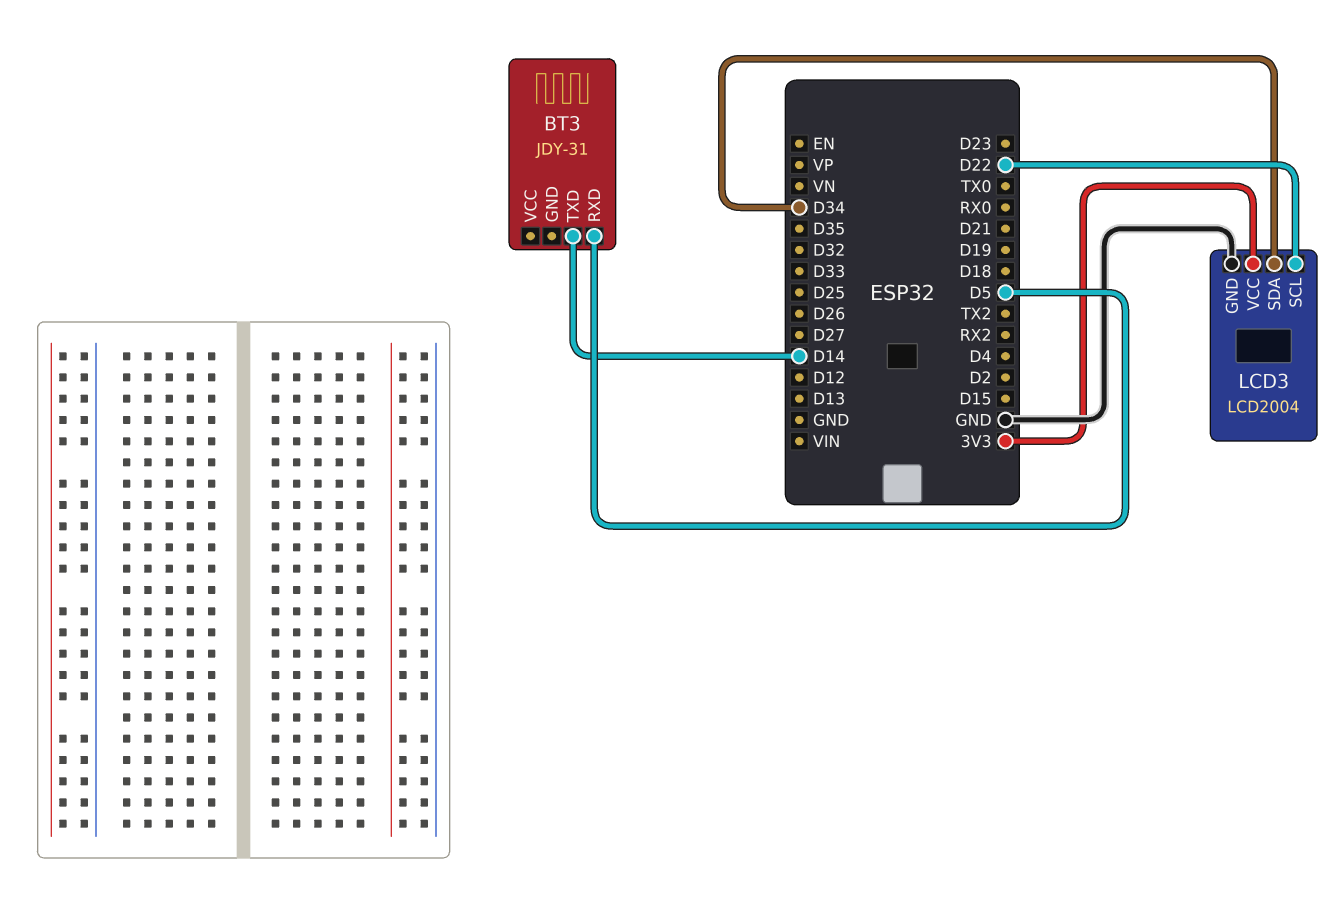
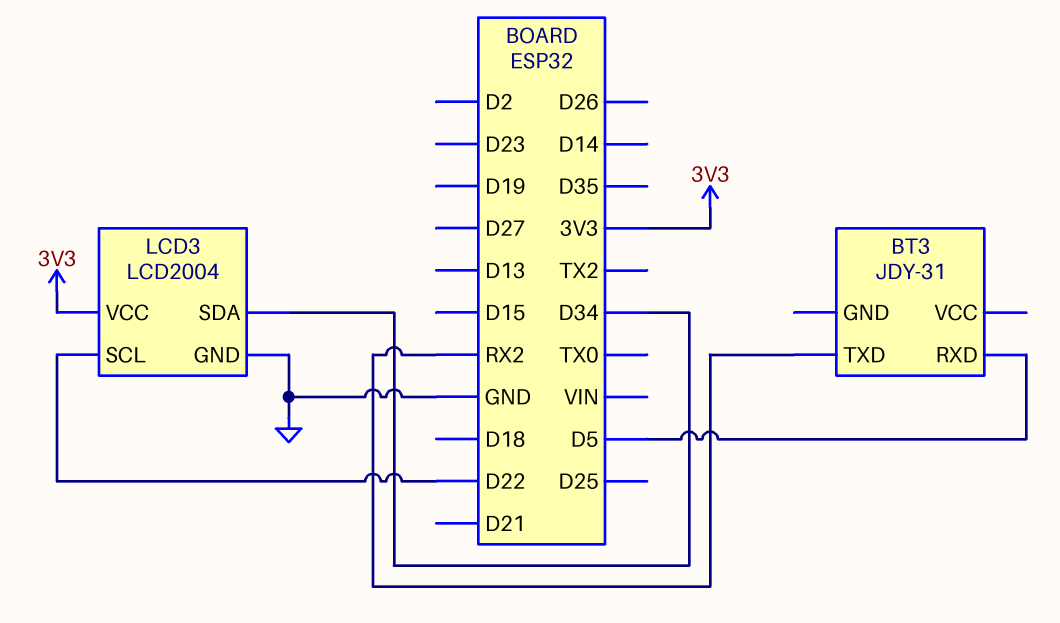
BT3 pin TXD: D14 -> RX2

